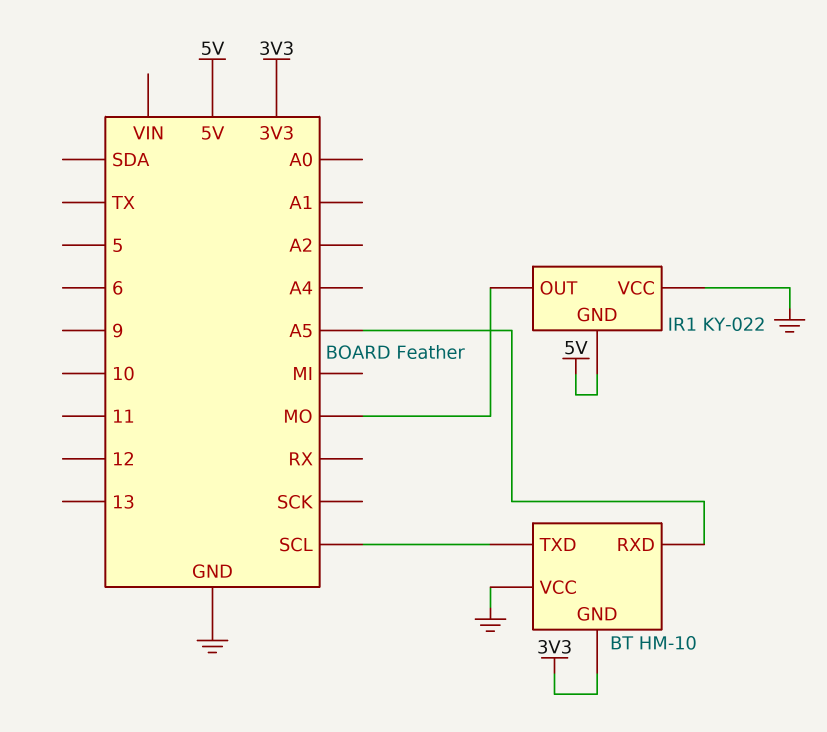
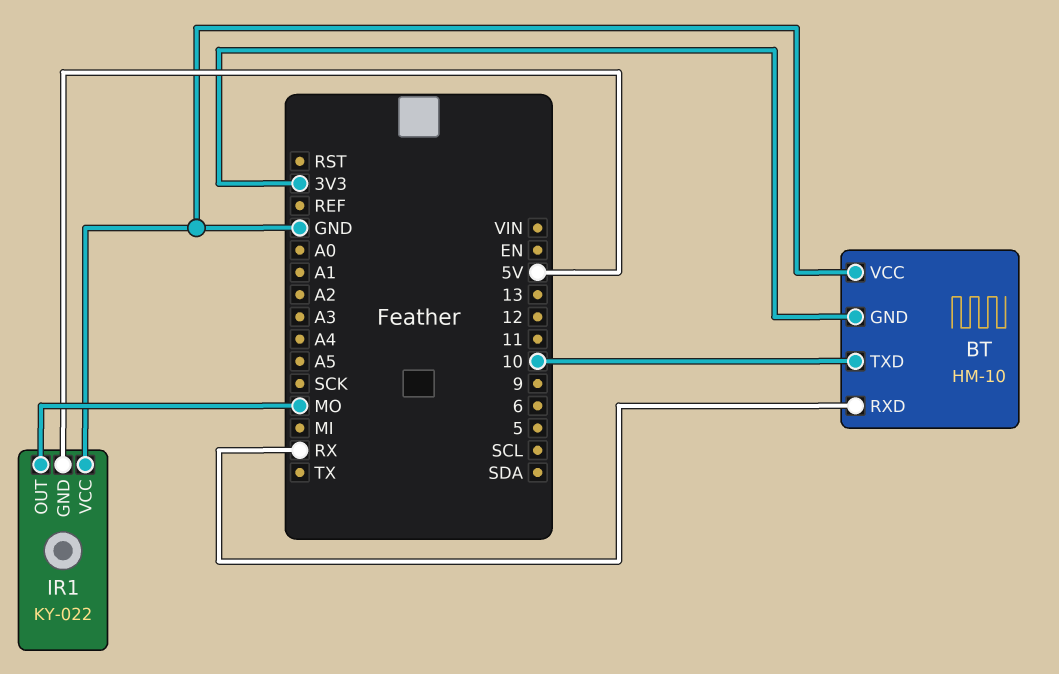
BT pin RXD: A5 -> RX
BT pin TXD: SCL -> 10

